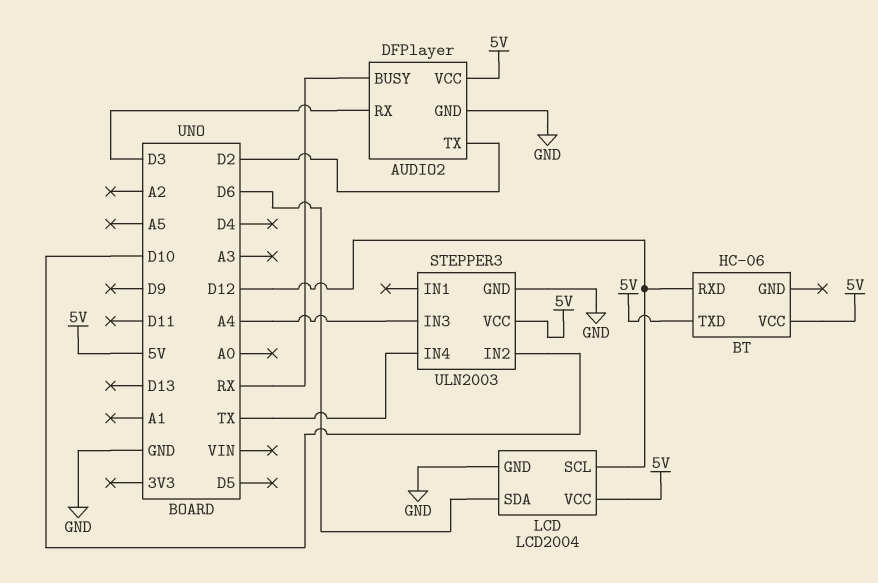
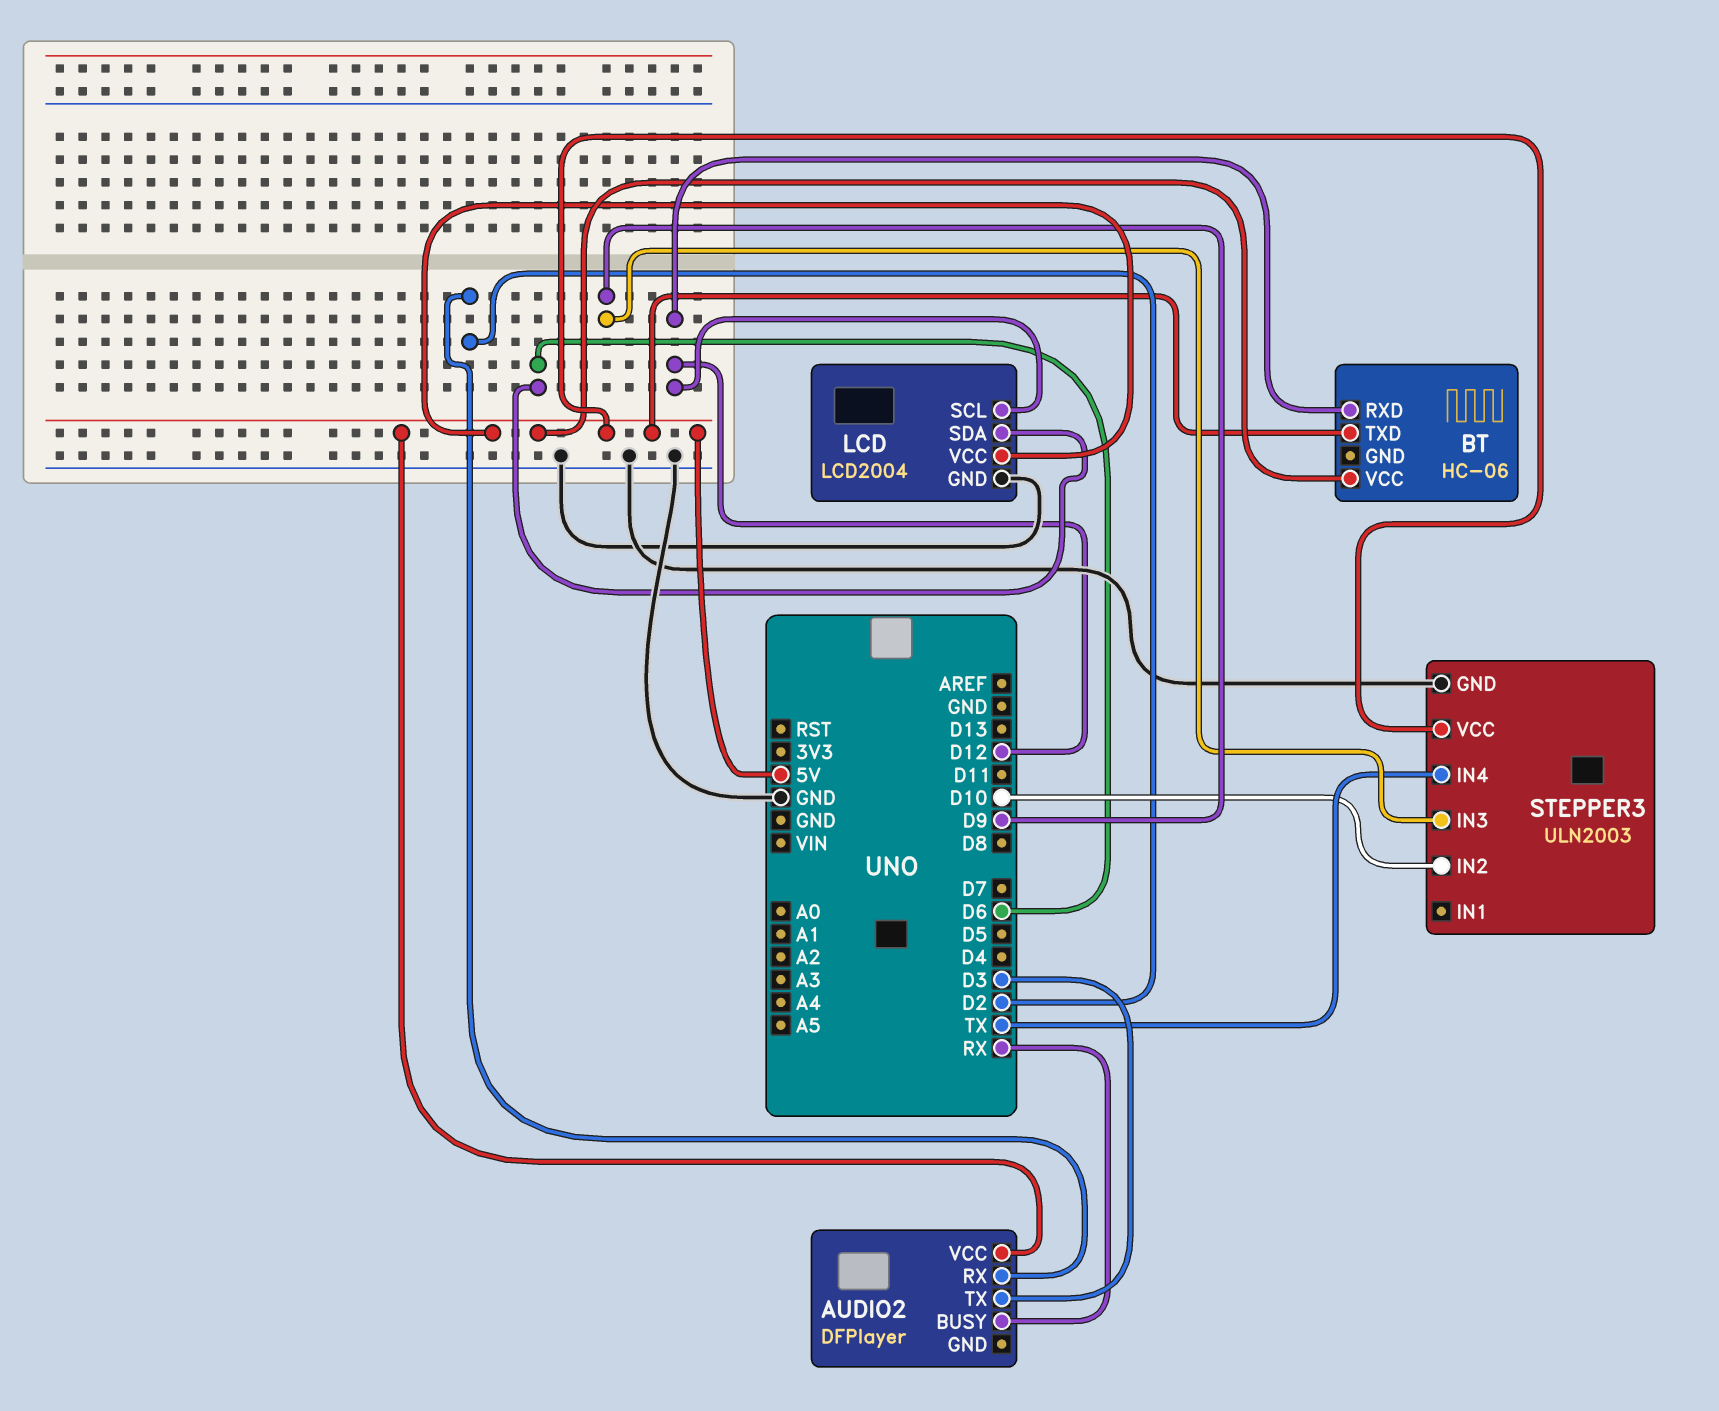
AUDIO2 pin GND: GND -> none
AUDIO2 pin RX: D3 -> D2
AUDIO2 pin TX: D2 -> D3
STEPPER3 pin IN3: A4 -> D9

